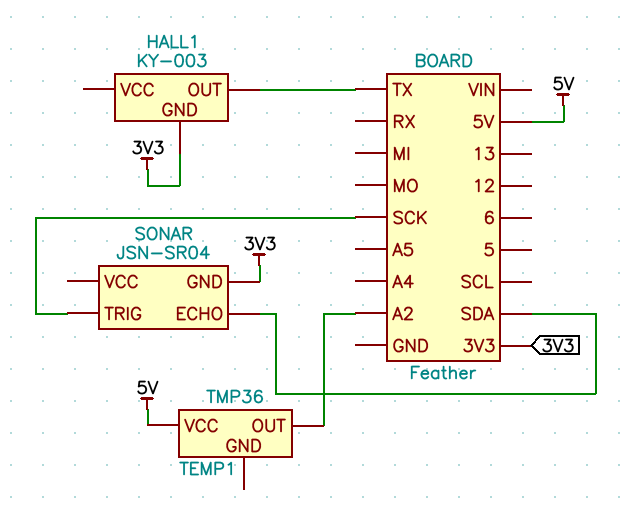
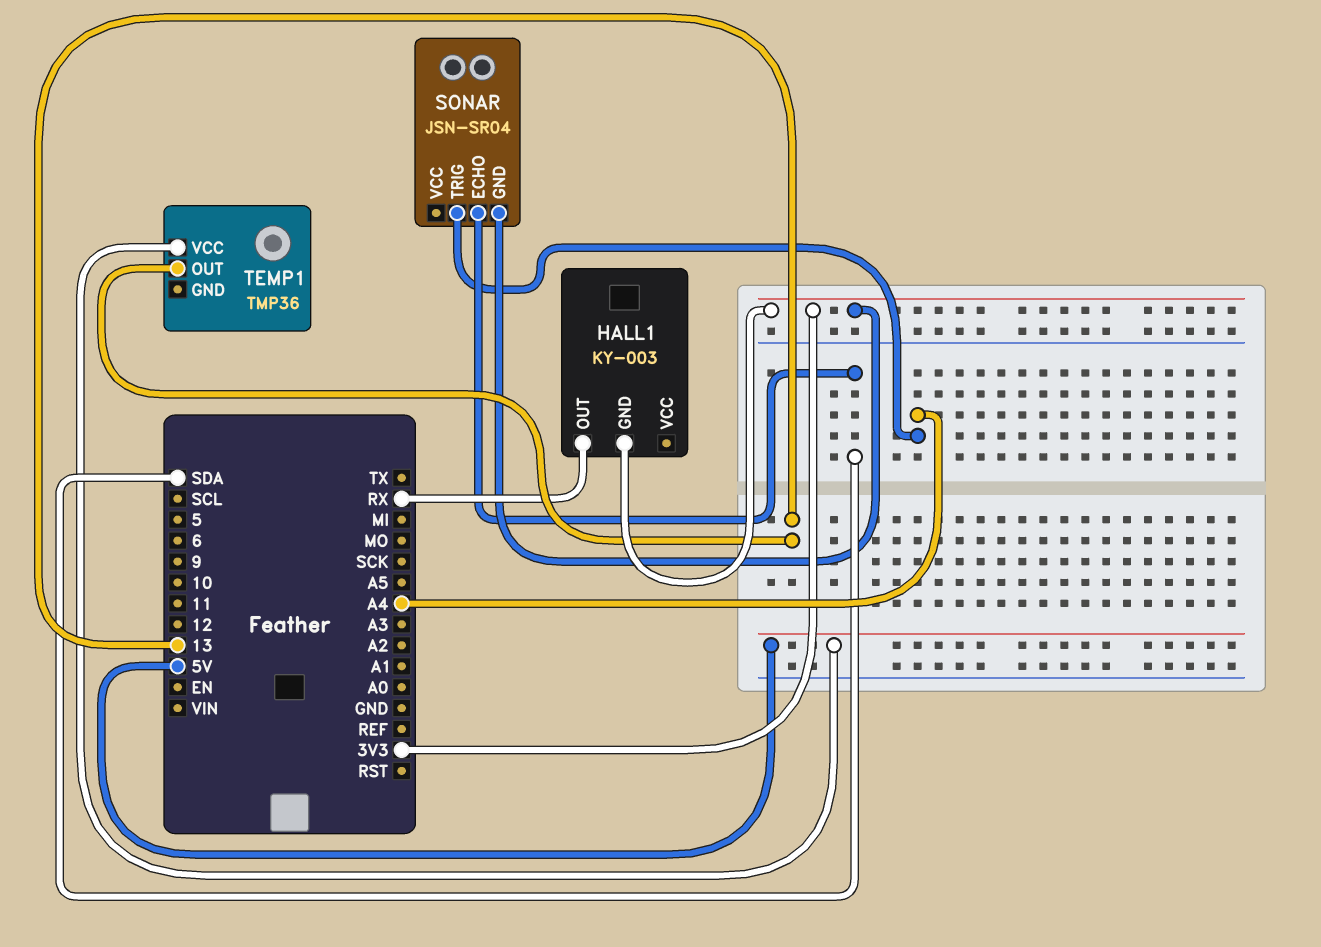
HALL1 pin OUT: TX -> RX
SONAR pin TRIG: SCK -> A4
TEMP1 pin OUT: A2 -> 13

